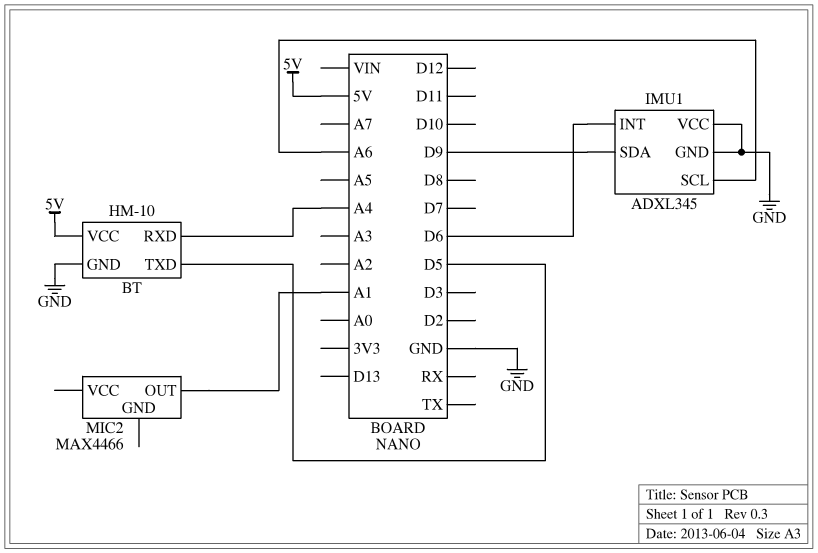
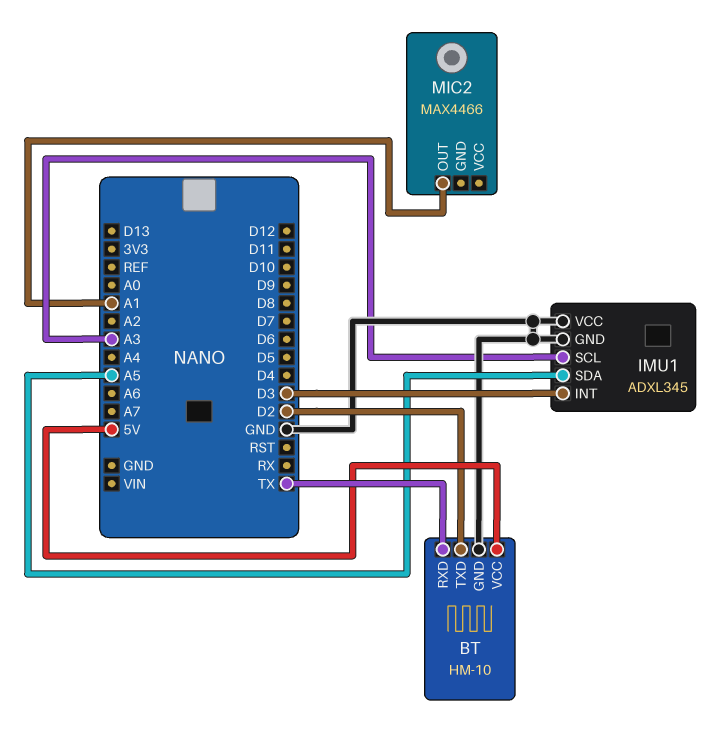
BT pin RXD: A4 -> TX
BT pin TXD: D5 -> D2
IMU1 pin INT: D6 -> D3
IMU1 pin SCL: A6 -> A3
IMU1 pin SDA: D9 -> A5

